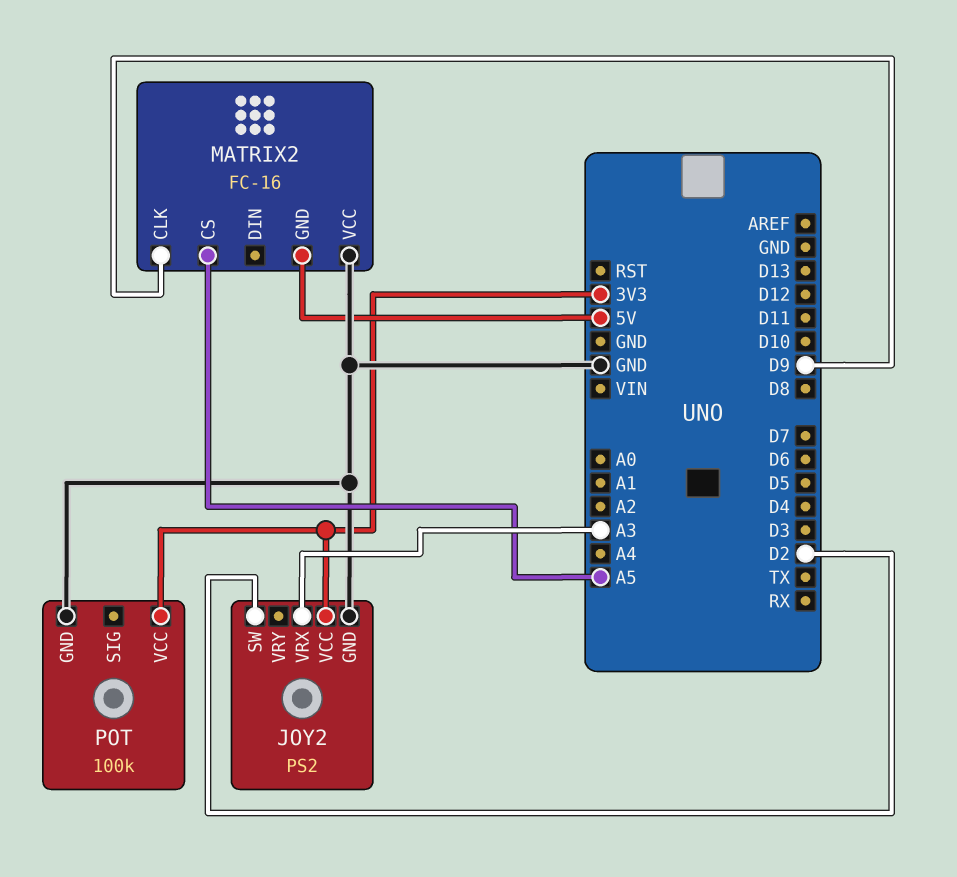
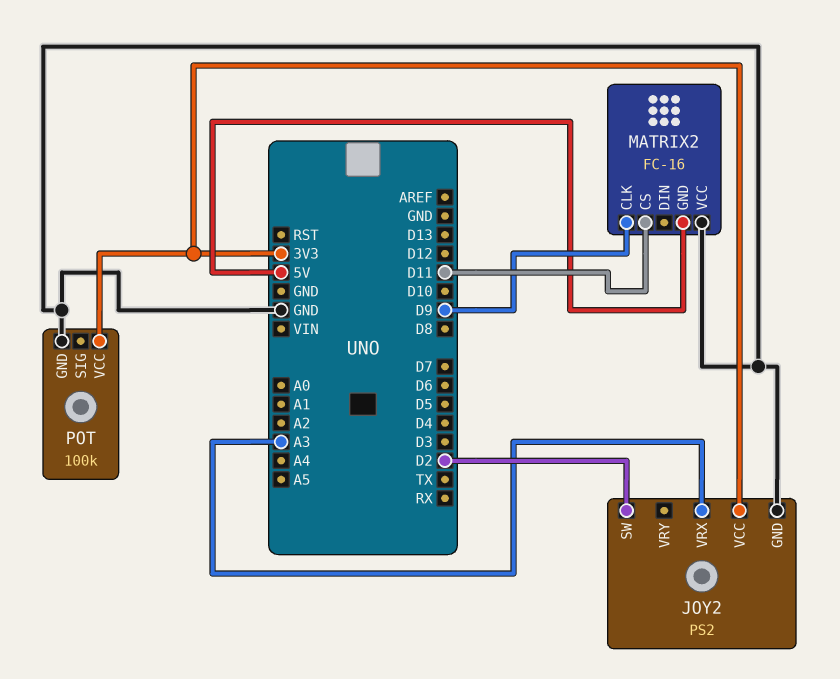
MATRIX2 pin CS: A5 -> D11

